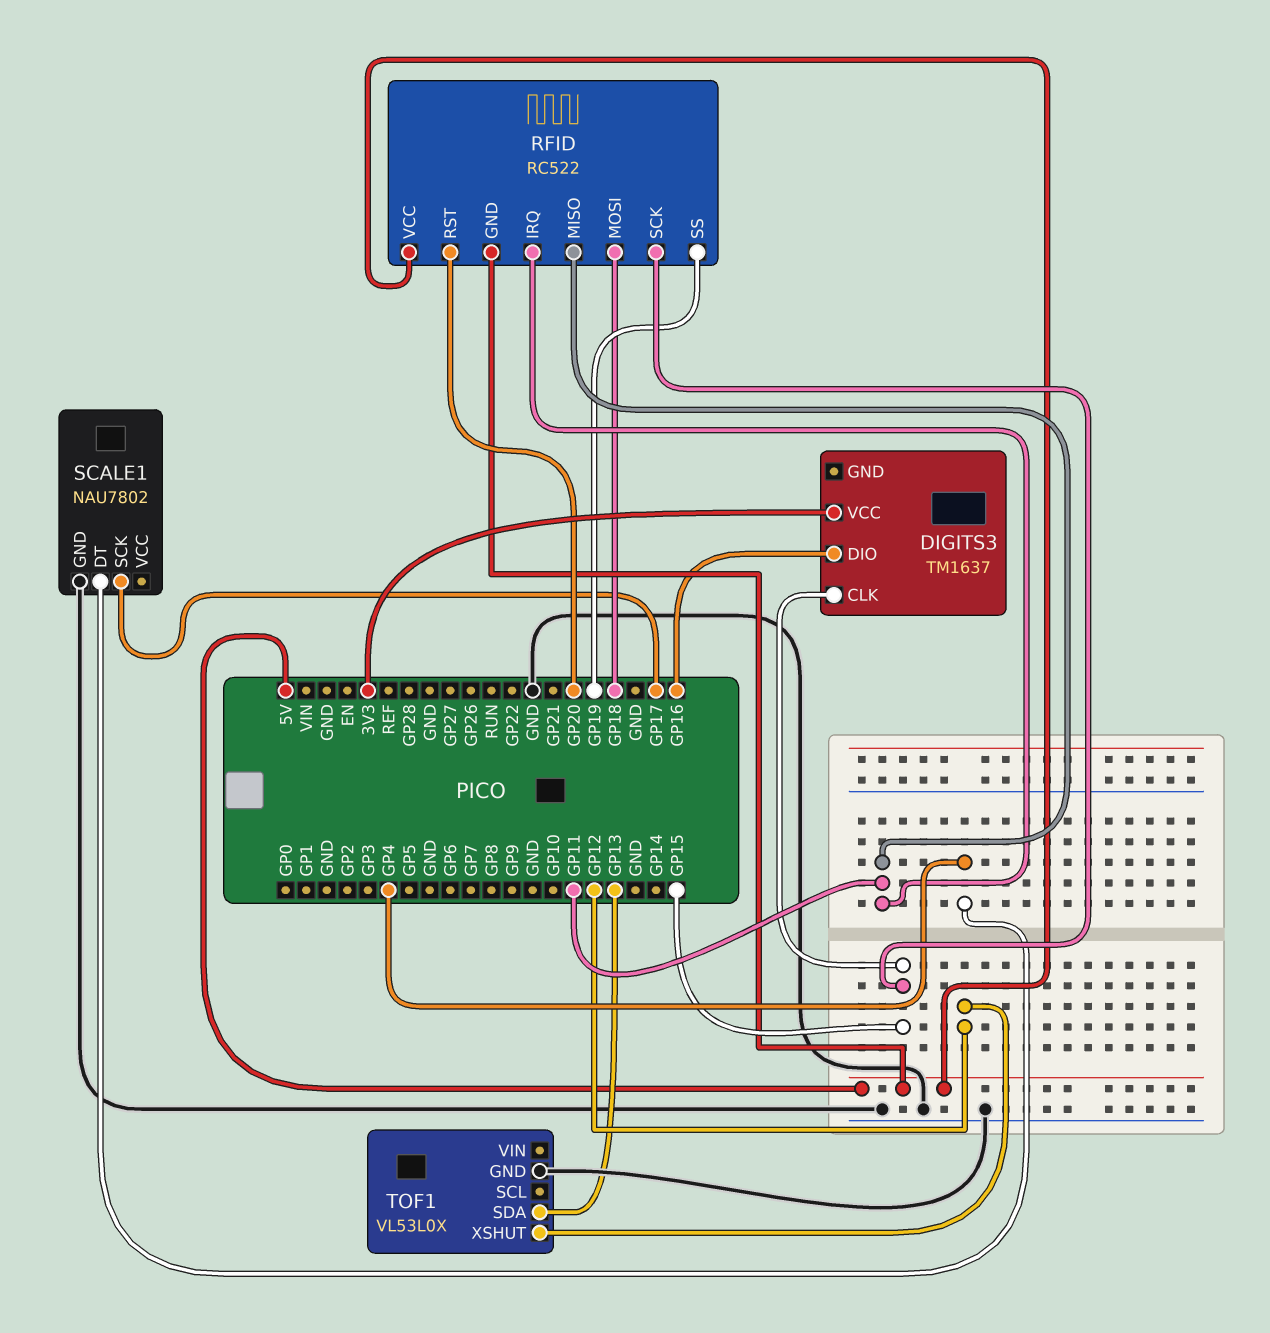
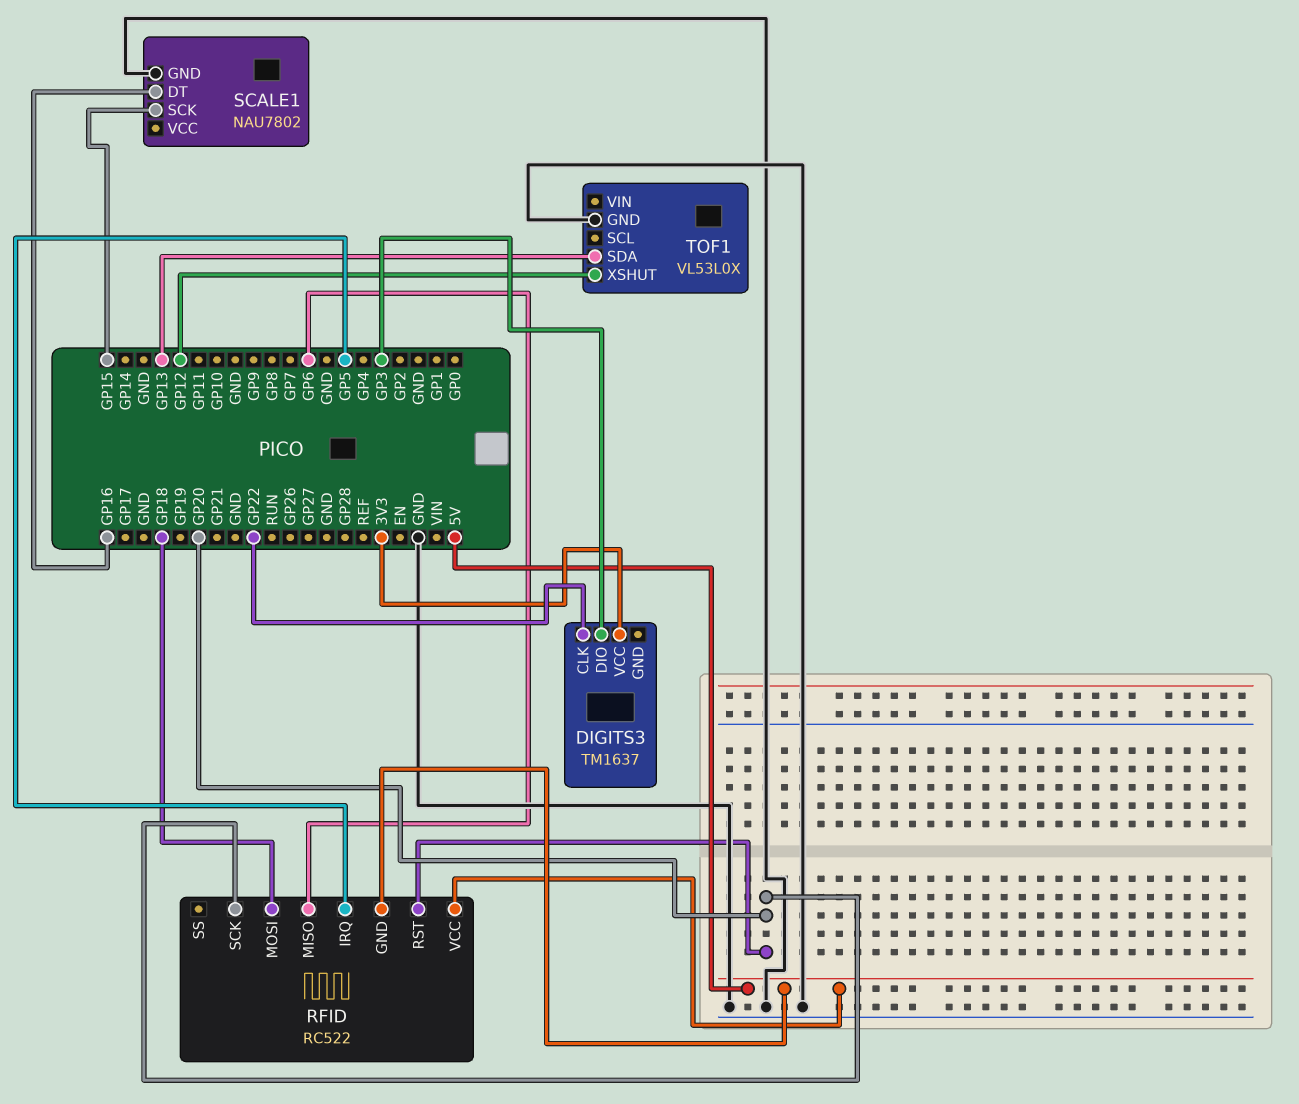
DIGITS3 pin CLK: GP15 -> GP22
DIGITS3 pin DIO: GP16 -> GP3
RFID pin IRQ: GP11 -> GP5
RFID pin MISO: GP11 -> GP6
RFID pin SCK: GP15 -> GP20
RFID pin SS: GP19 -> none
SCALE1 pin DT: GP4 -> GP16
SCALE1 pin SCK: GP17 -> GP15

